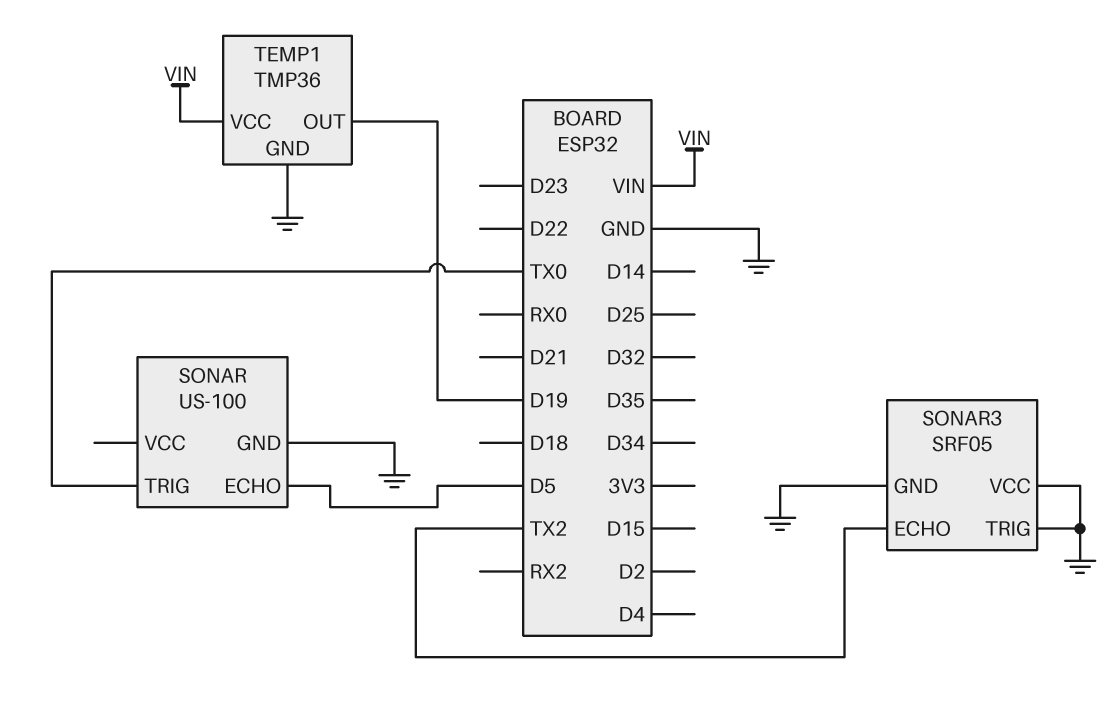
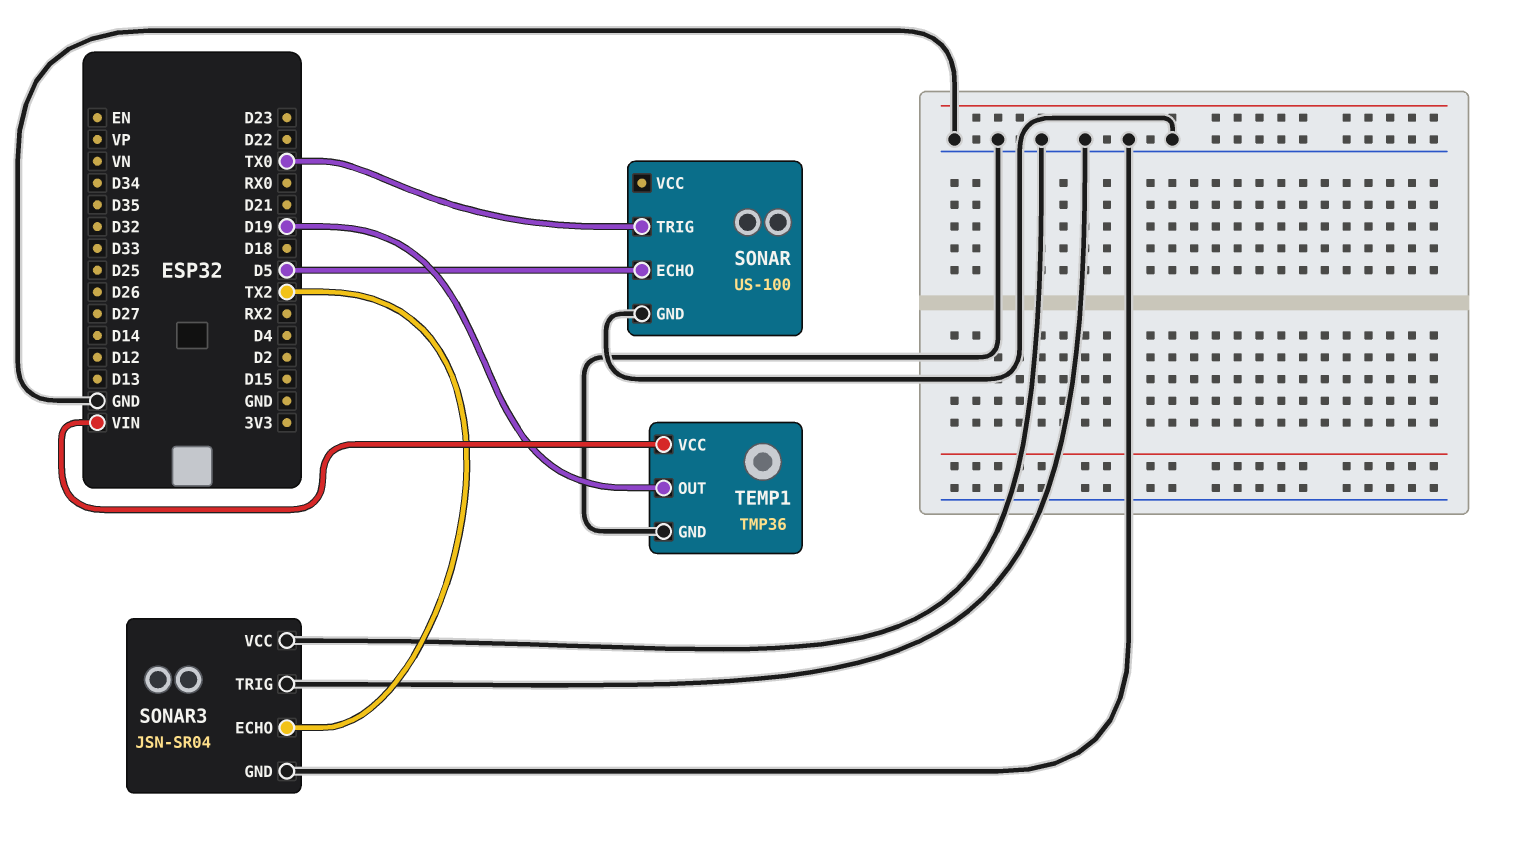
SONAR3: SRF05 -> JSN-SR04

